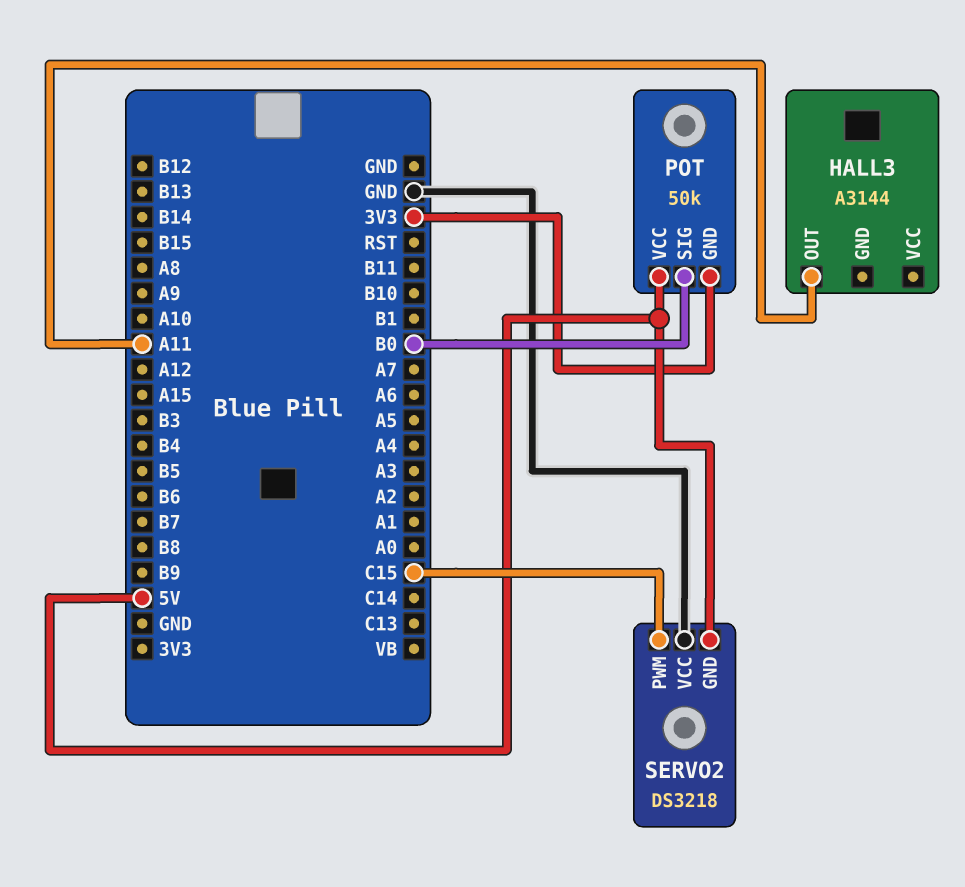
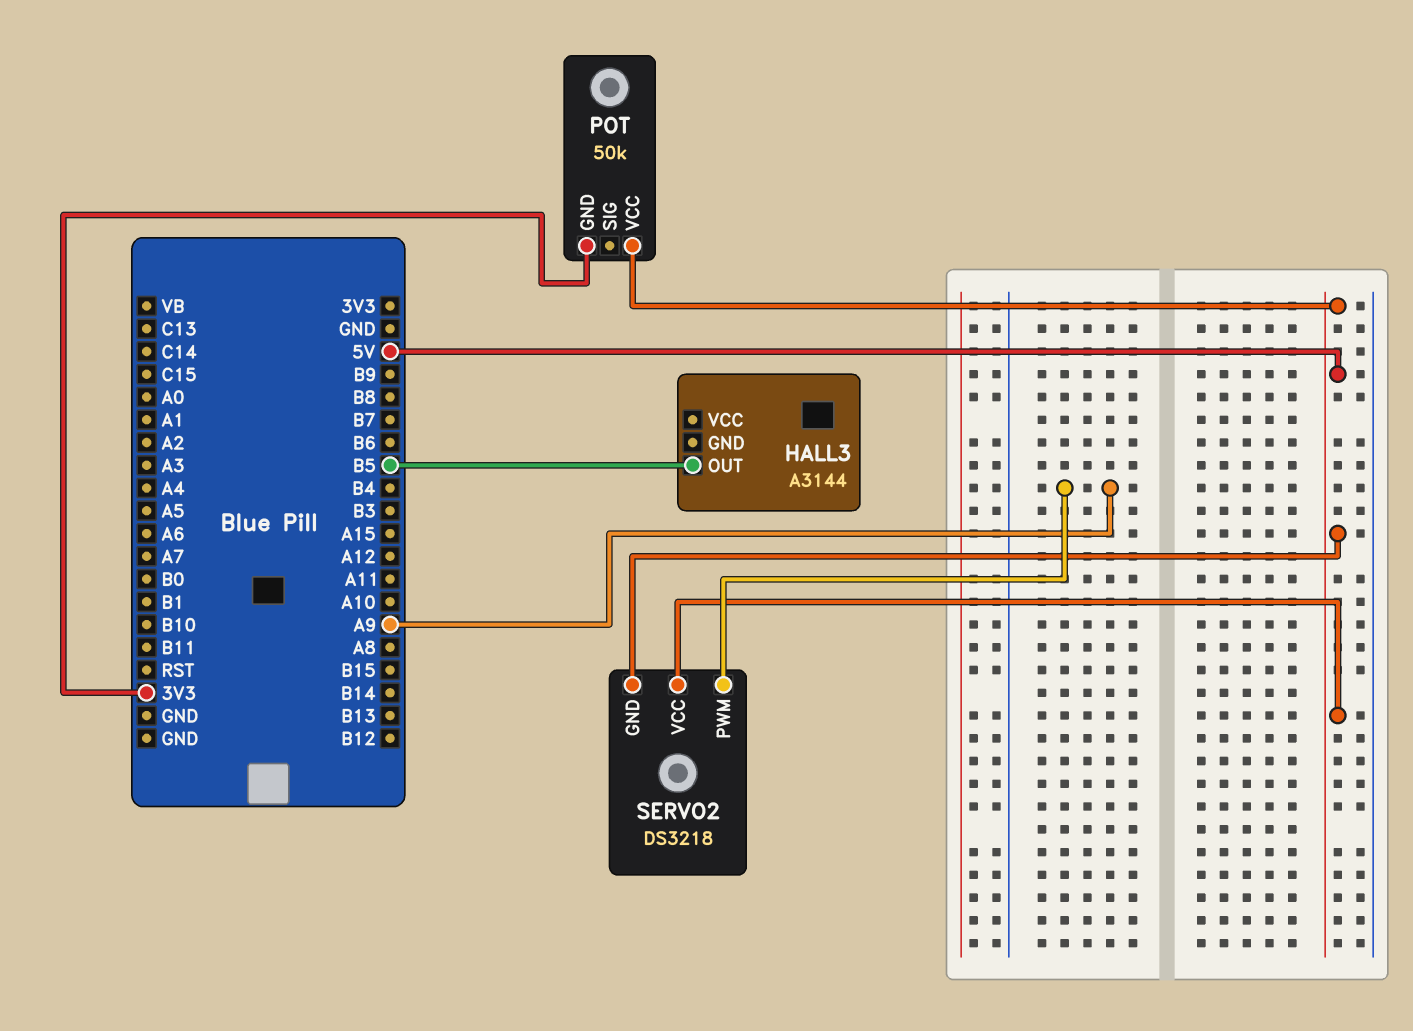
HALL3 pin OUT: A11 -> B5
POT pin SIG: B0 -> none
SERVO2 pin PWM: C15 -> A9
SERVO2 pin VCC: GND -> 5V

